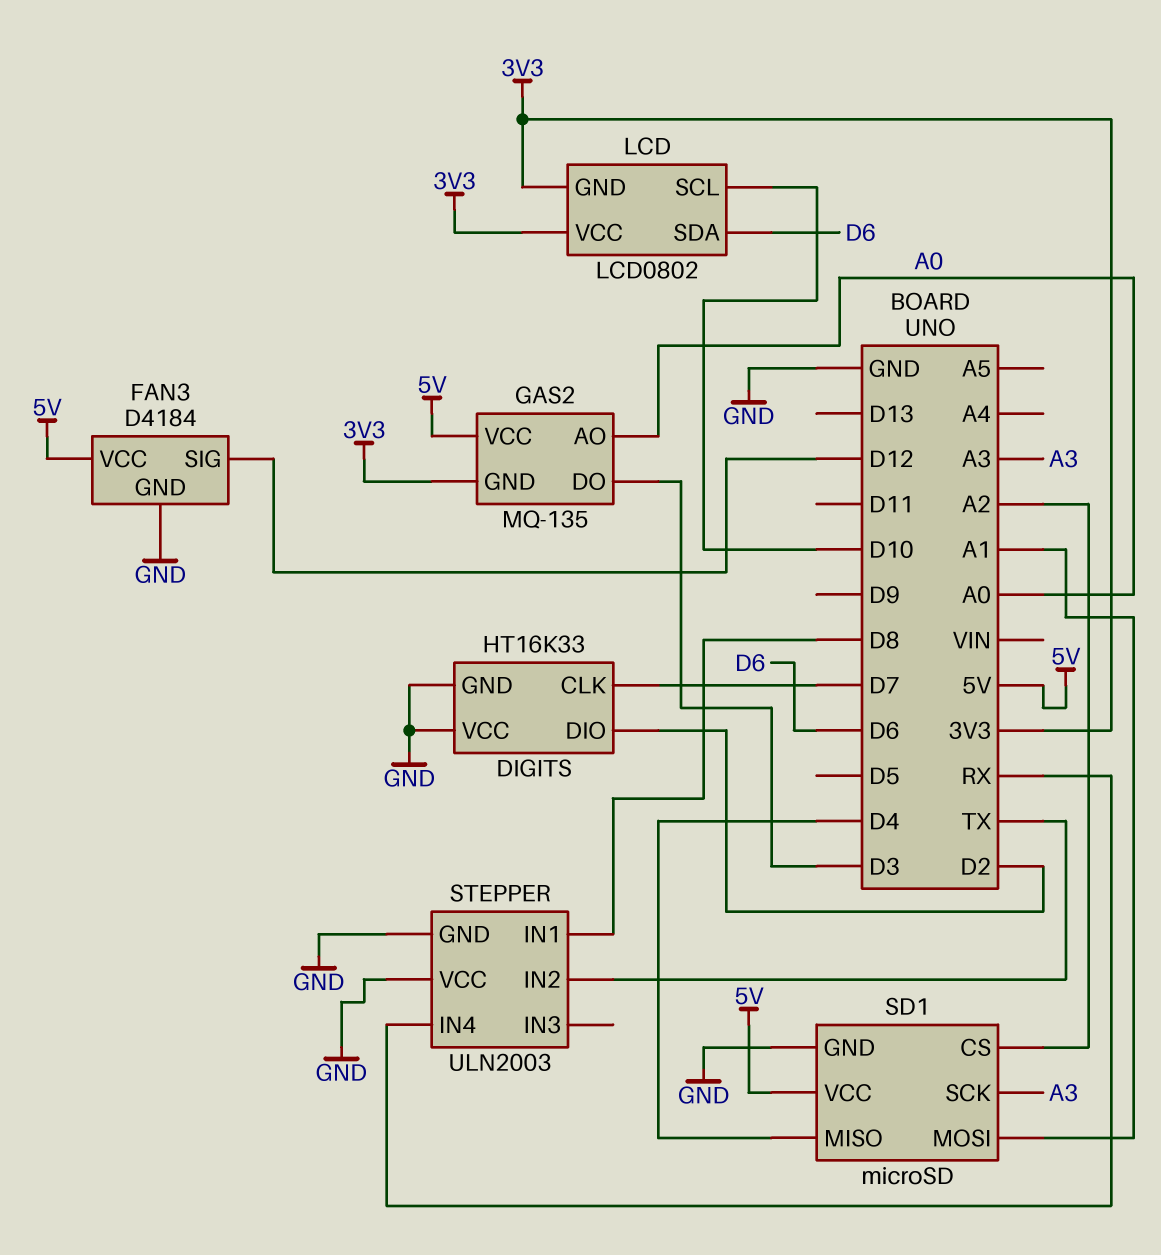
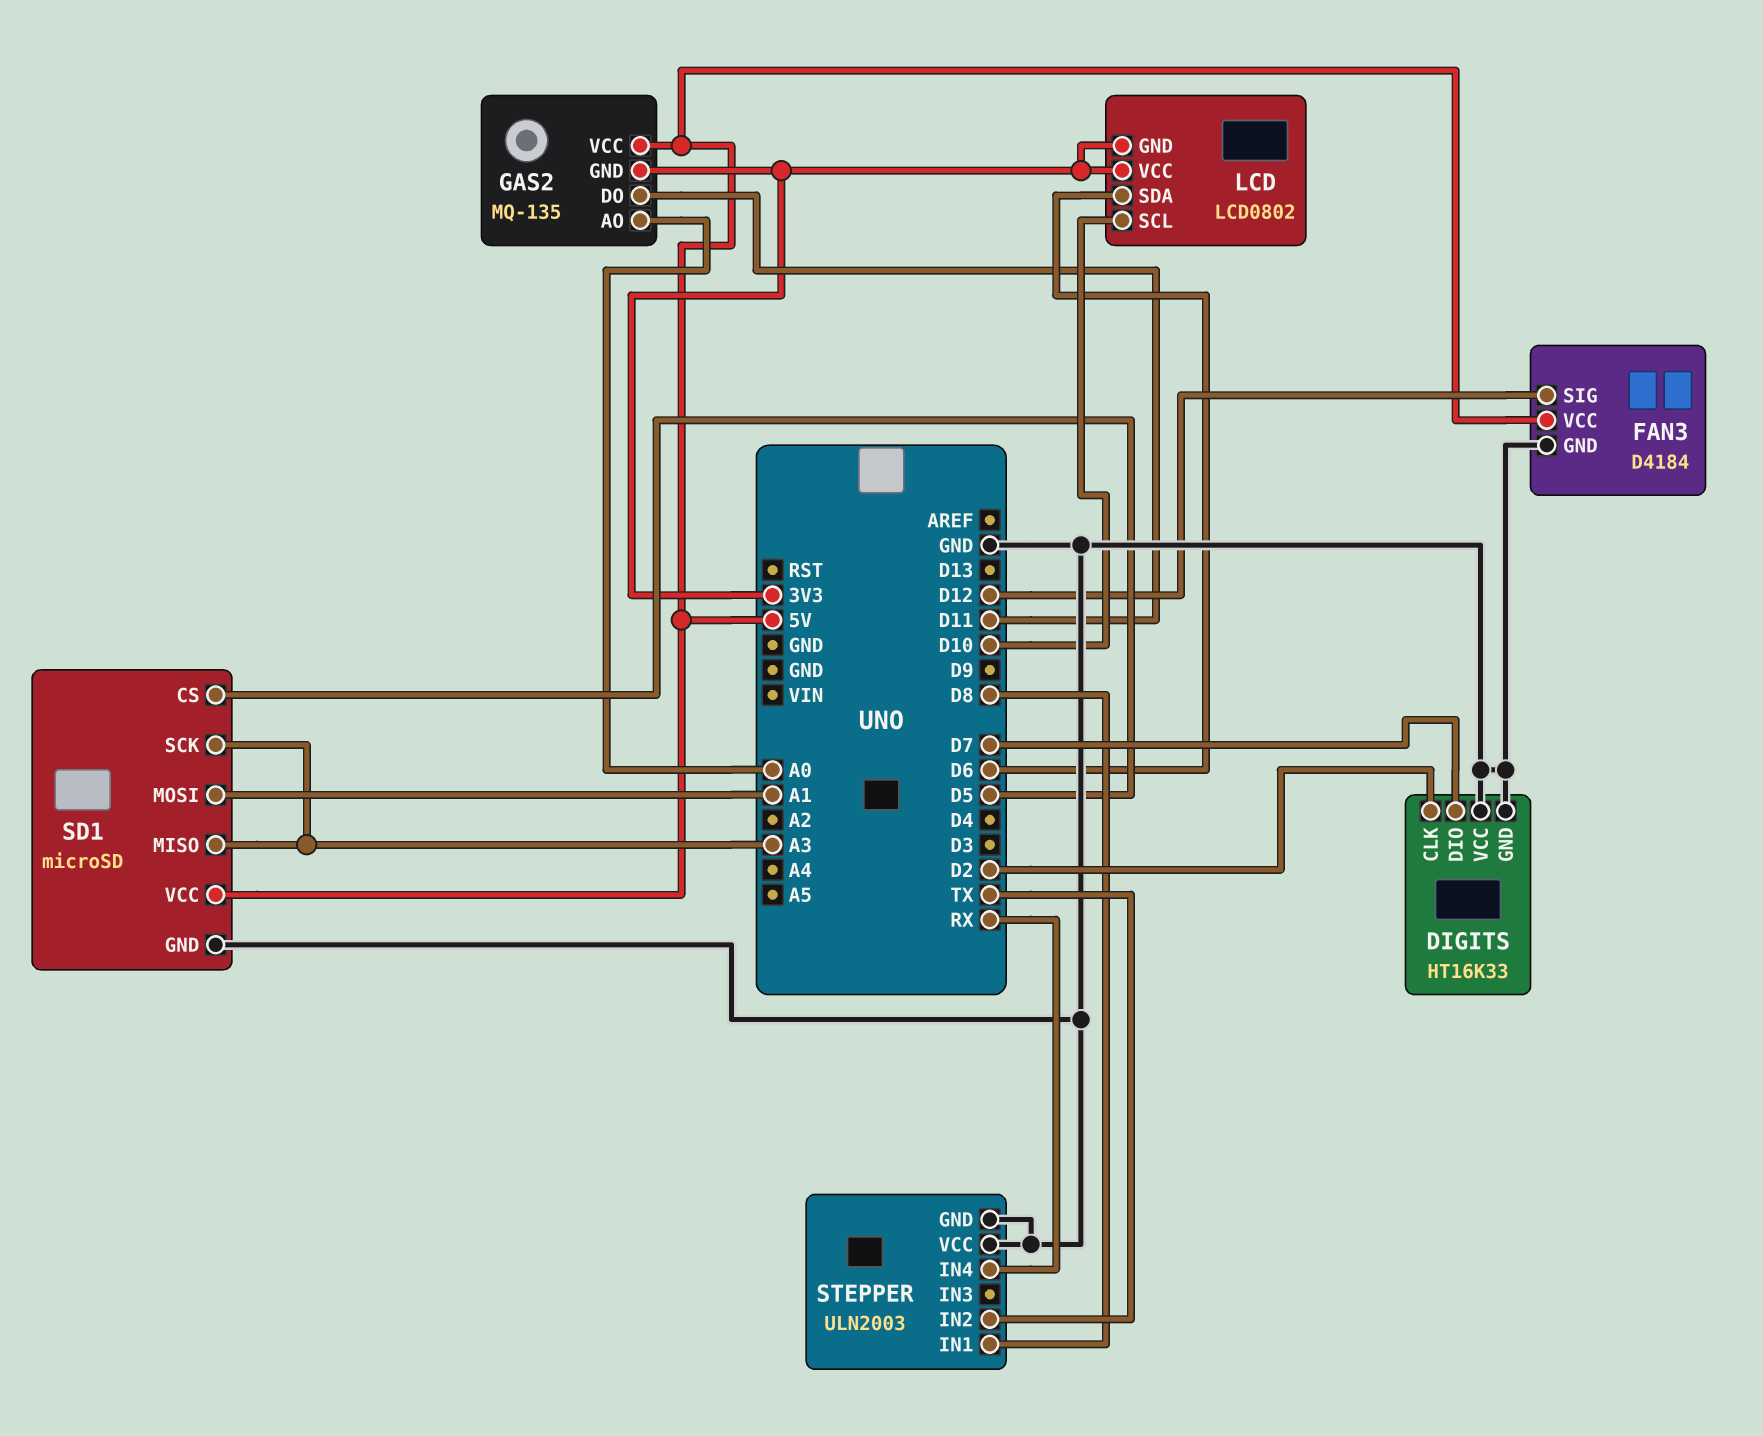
DIGITS pin CLK: D7 -> D2
DIGITS pin DIO: D2 -> D7
GAS2 pin DO: D3 -> D11
SD1 pin CS: A2 -> D5
SD1 pin MISO: D4 -> A3

